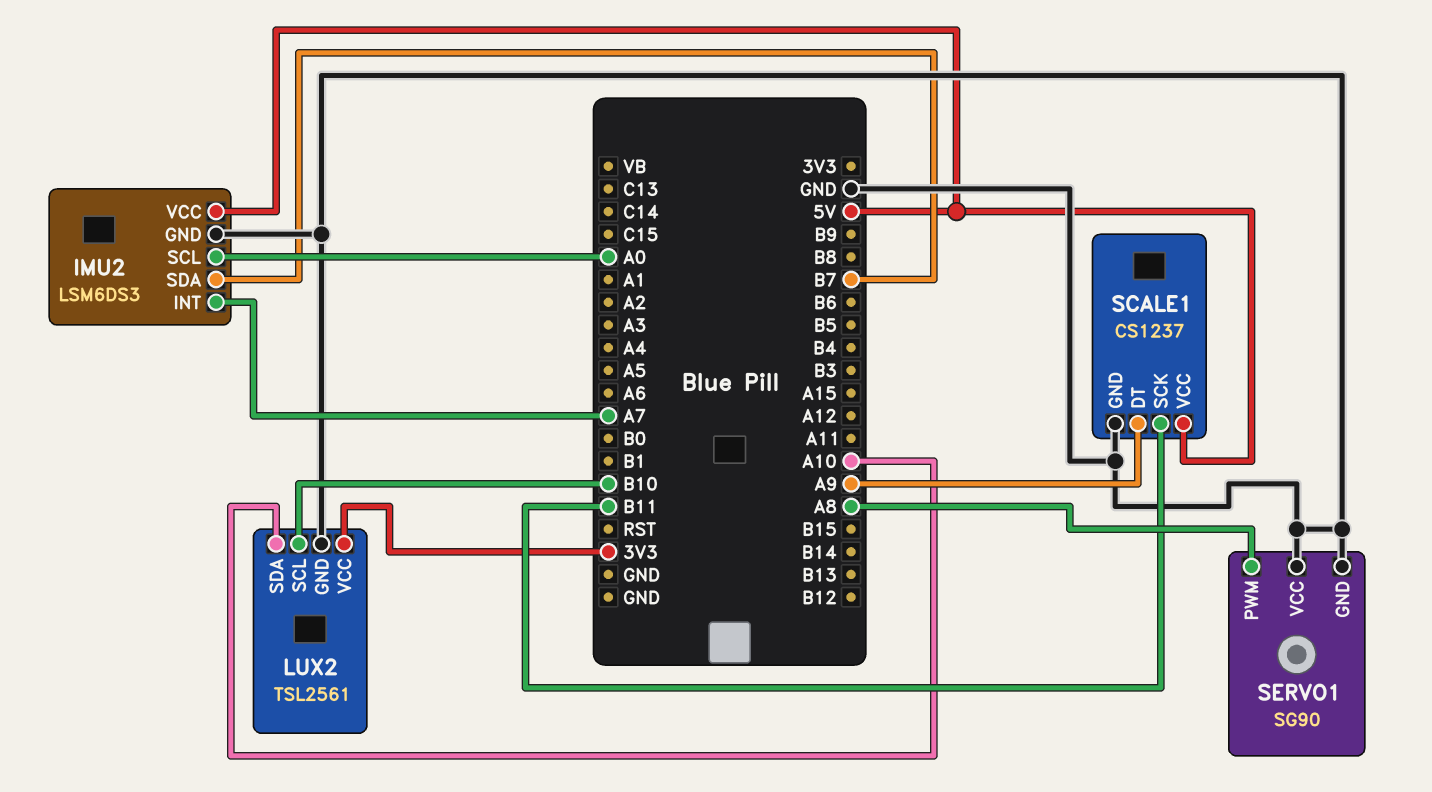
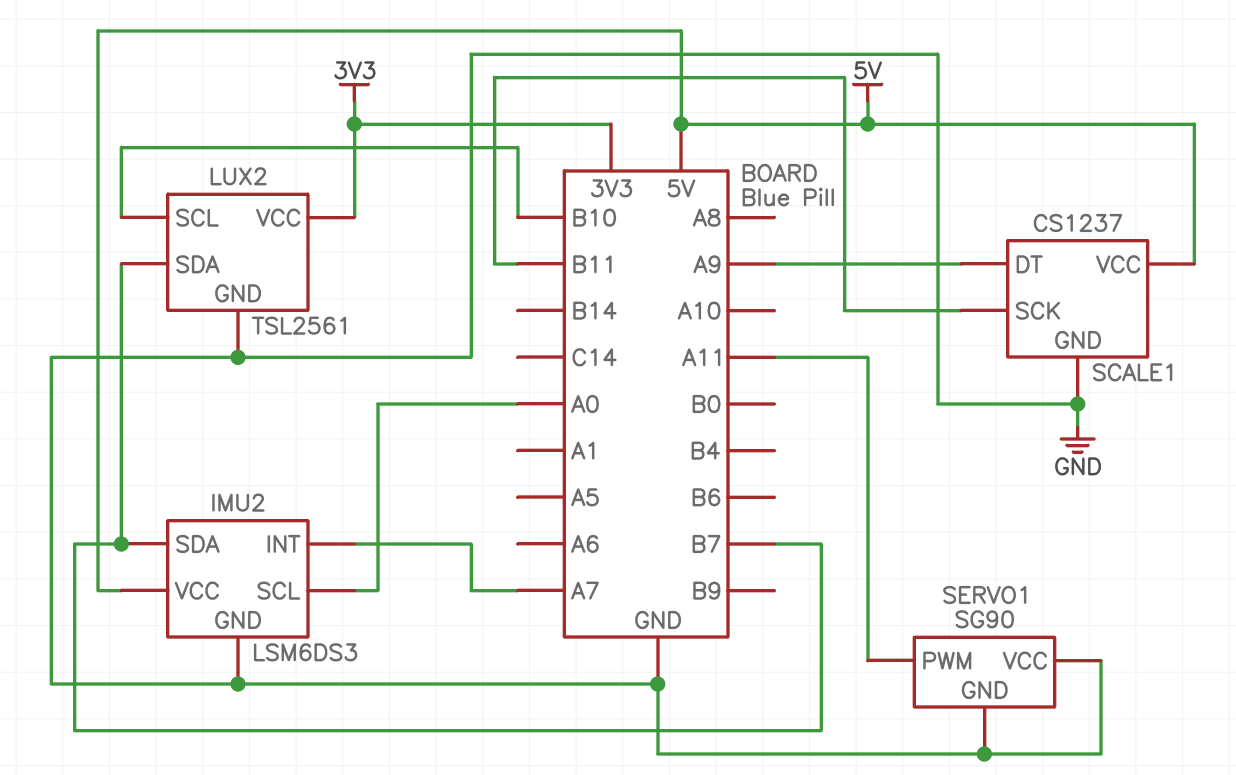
LUX2 pin SDA: A10 -> B7
SERVO1 pin PWM: A8 -> A11

